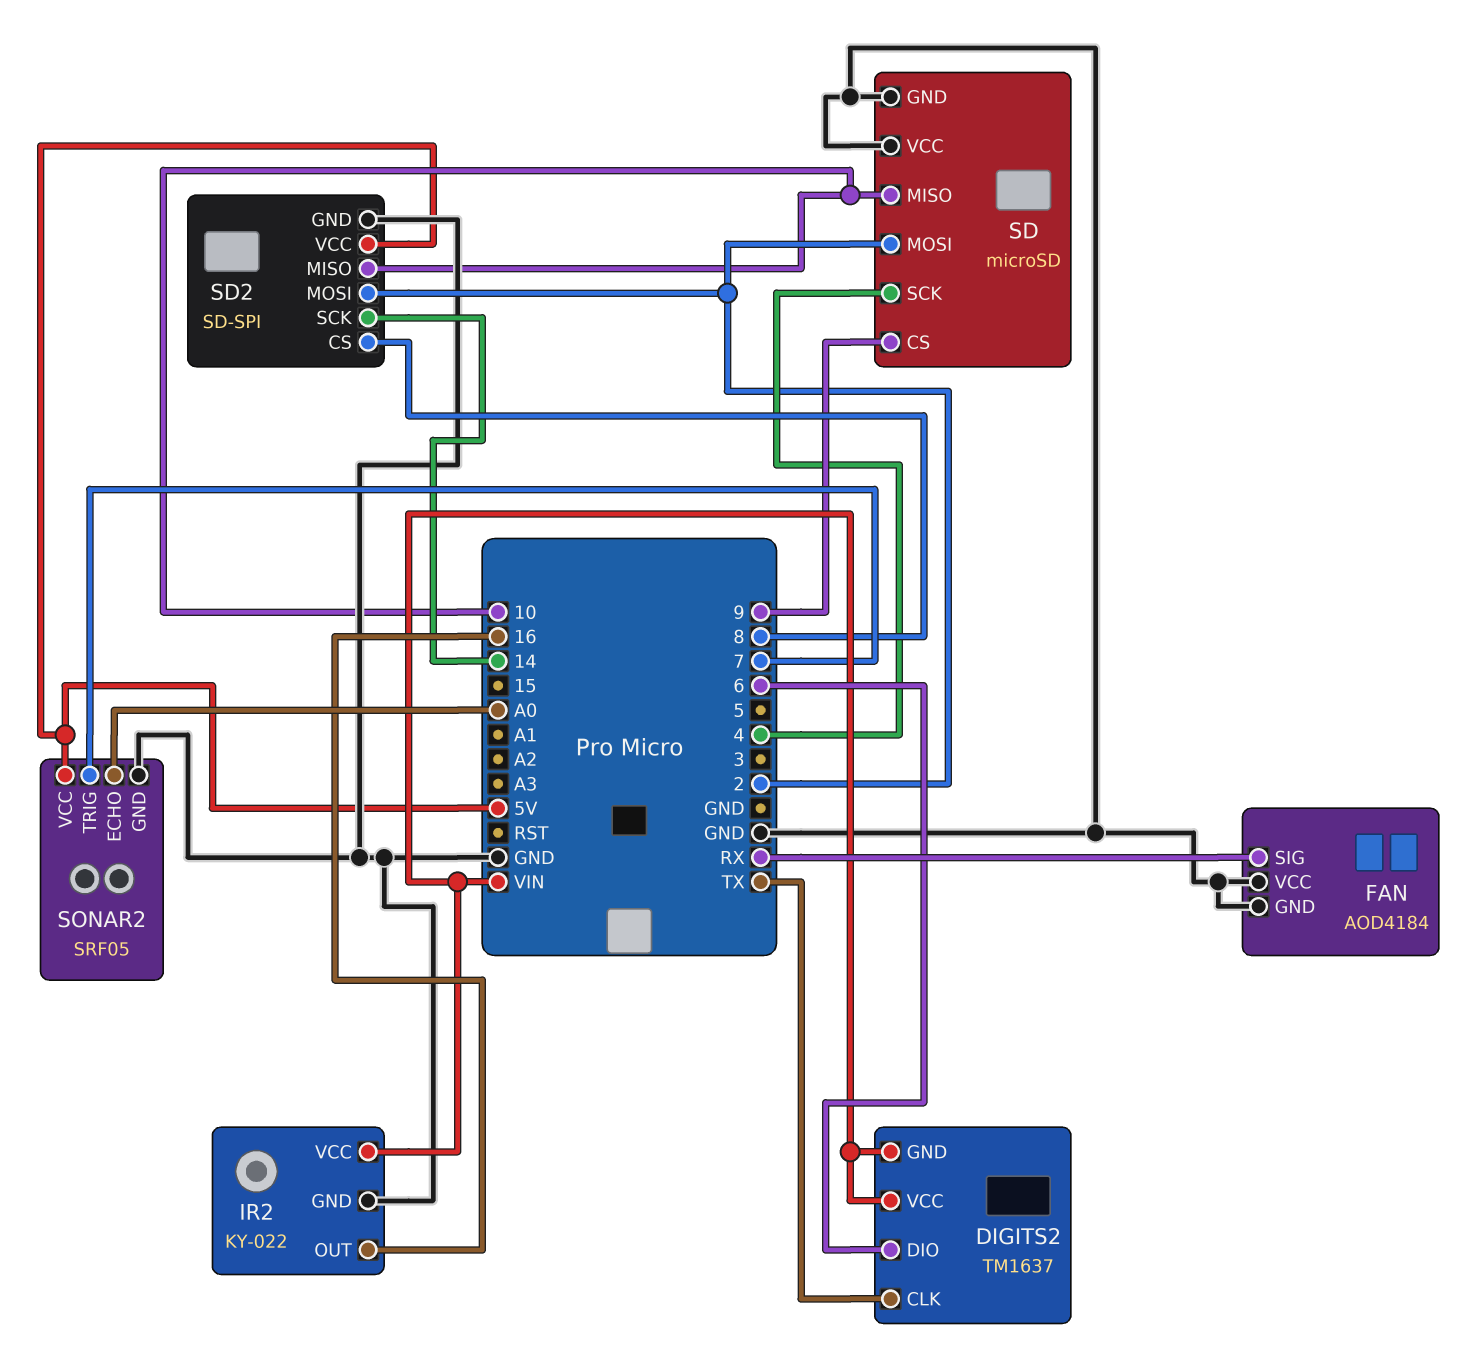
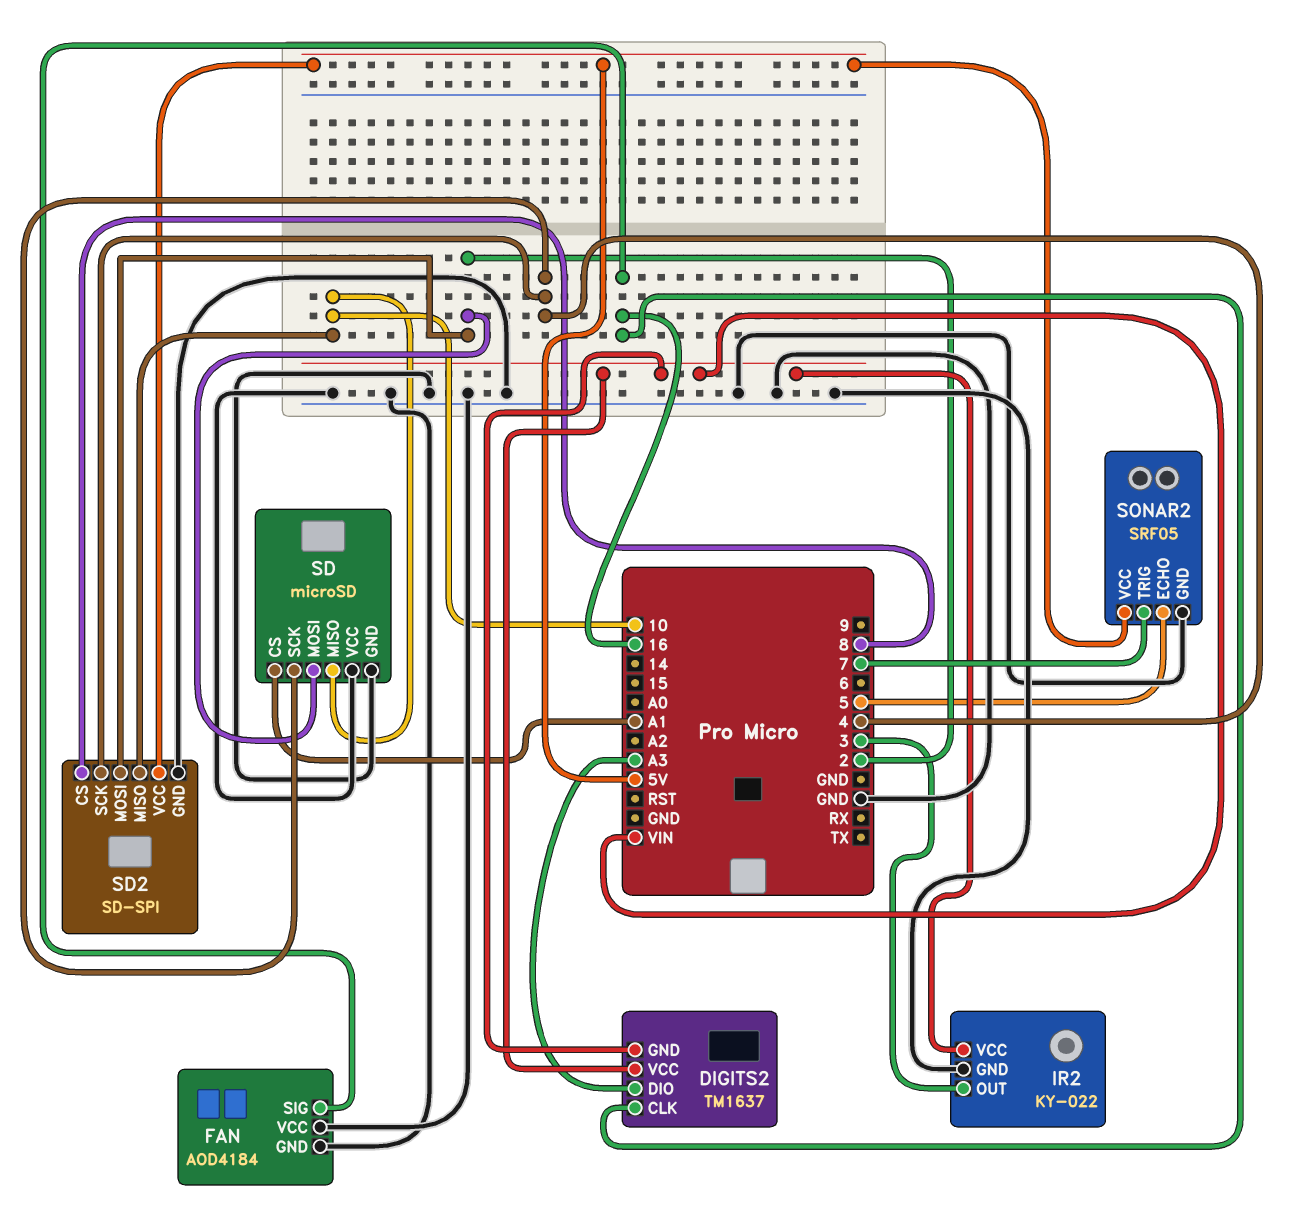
DIGITS2 pin CLK: TX -> 16
DIGITS2 pin DIO: 6 -> A3
FAN pin SIG: RX -> 16
IR2 pin OUT: 16 -> 3
SD pin CS: 9 -> A1
SD2 pin SCK: 14 -> 4
SONAR2 pin ECHO: A0 -> 5

